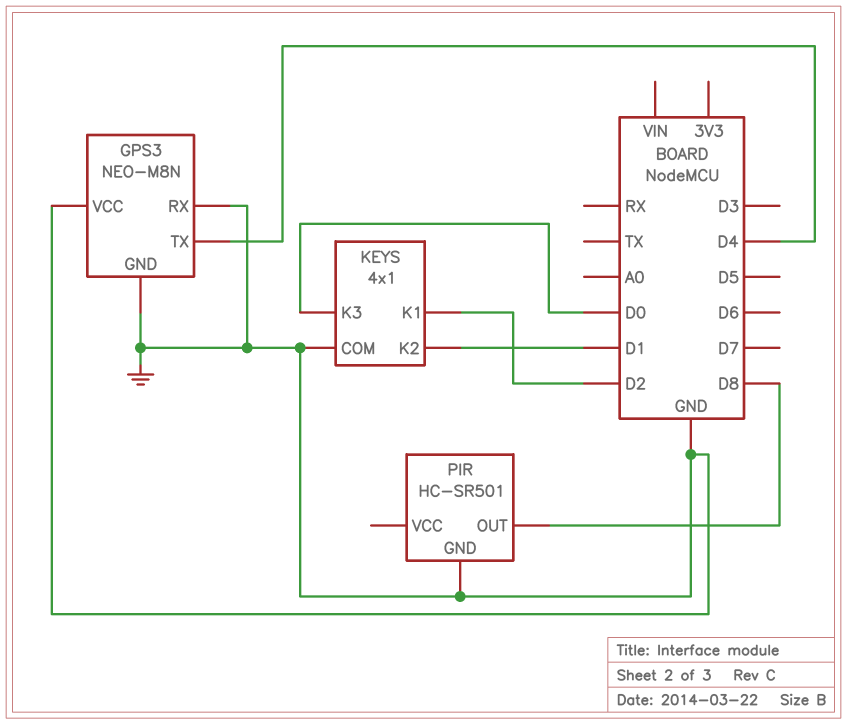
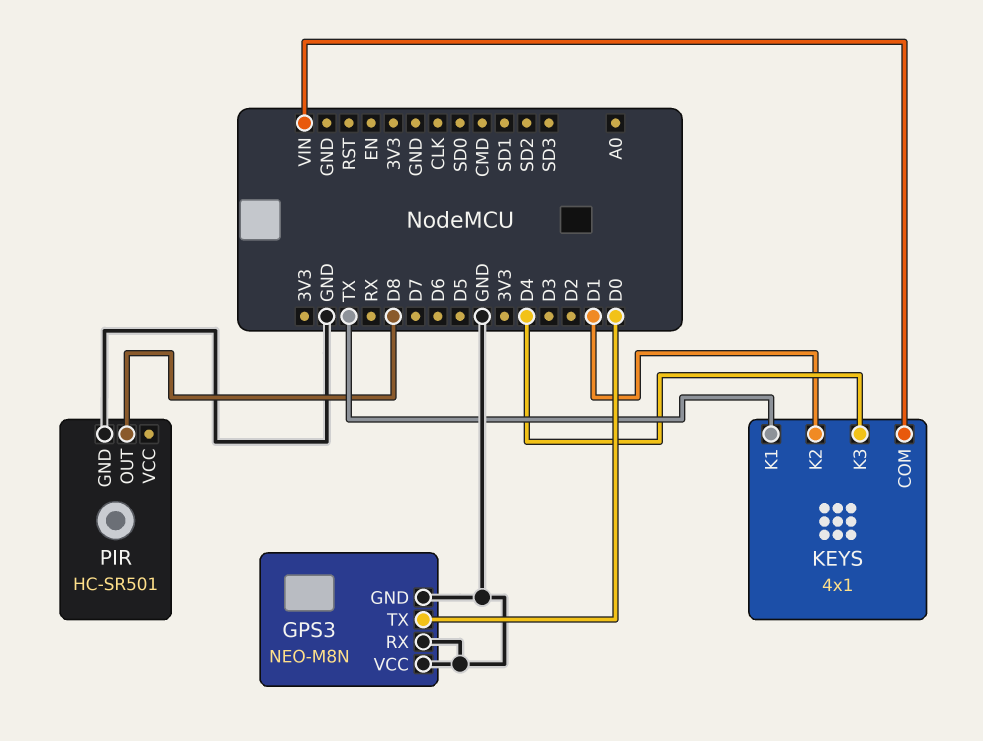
GPS3 pin TX: D4 -> D0
KEYS pin COM: GND -> VIN
KEYS pin K1: D2 -> TX
KEYS pin K3: D0 -> D4

